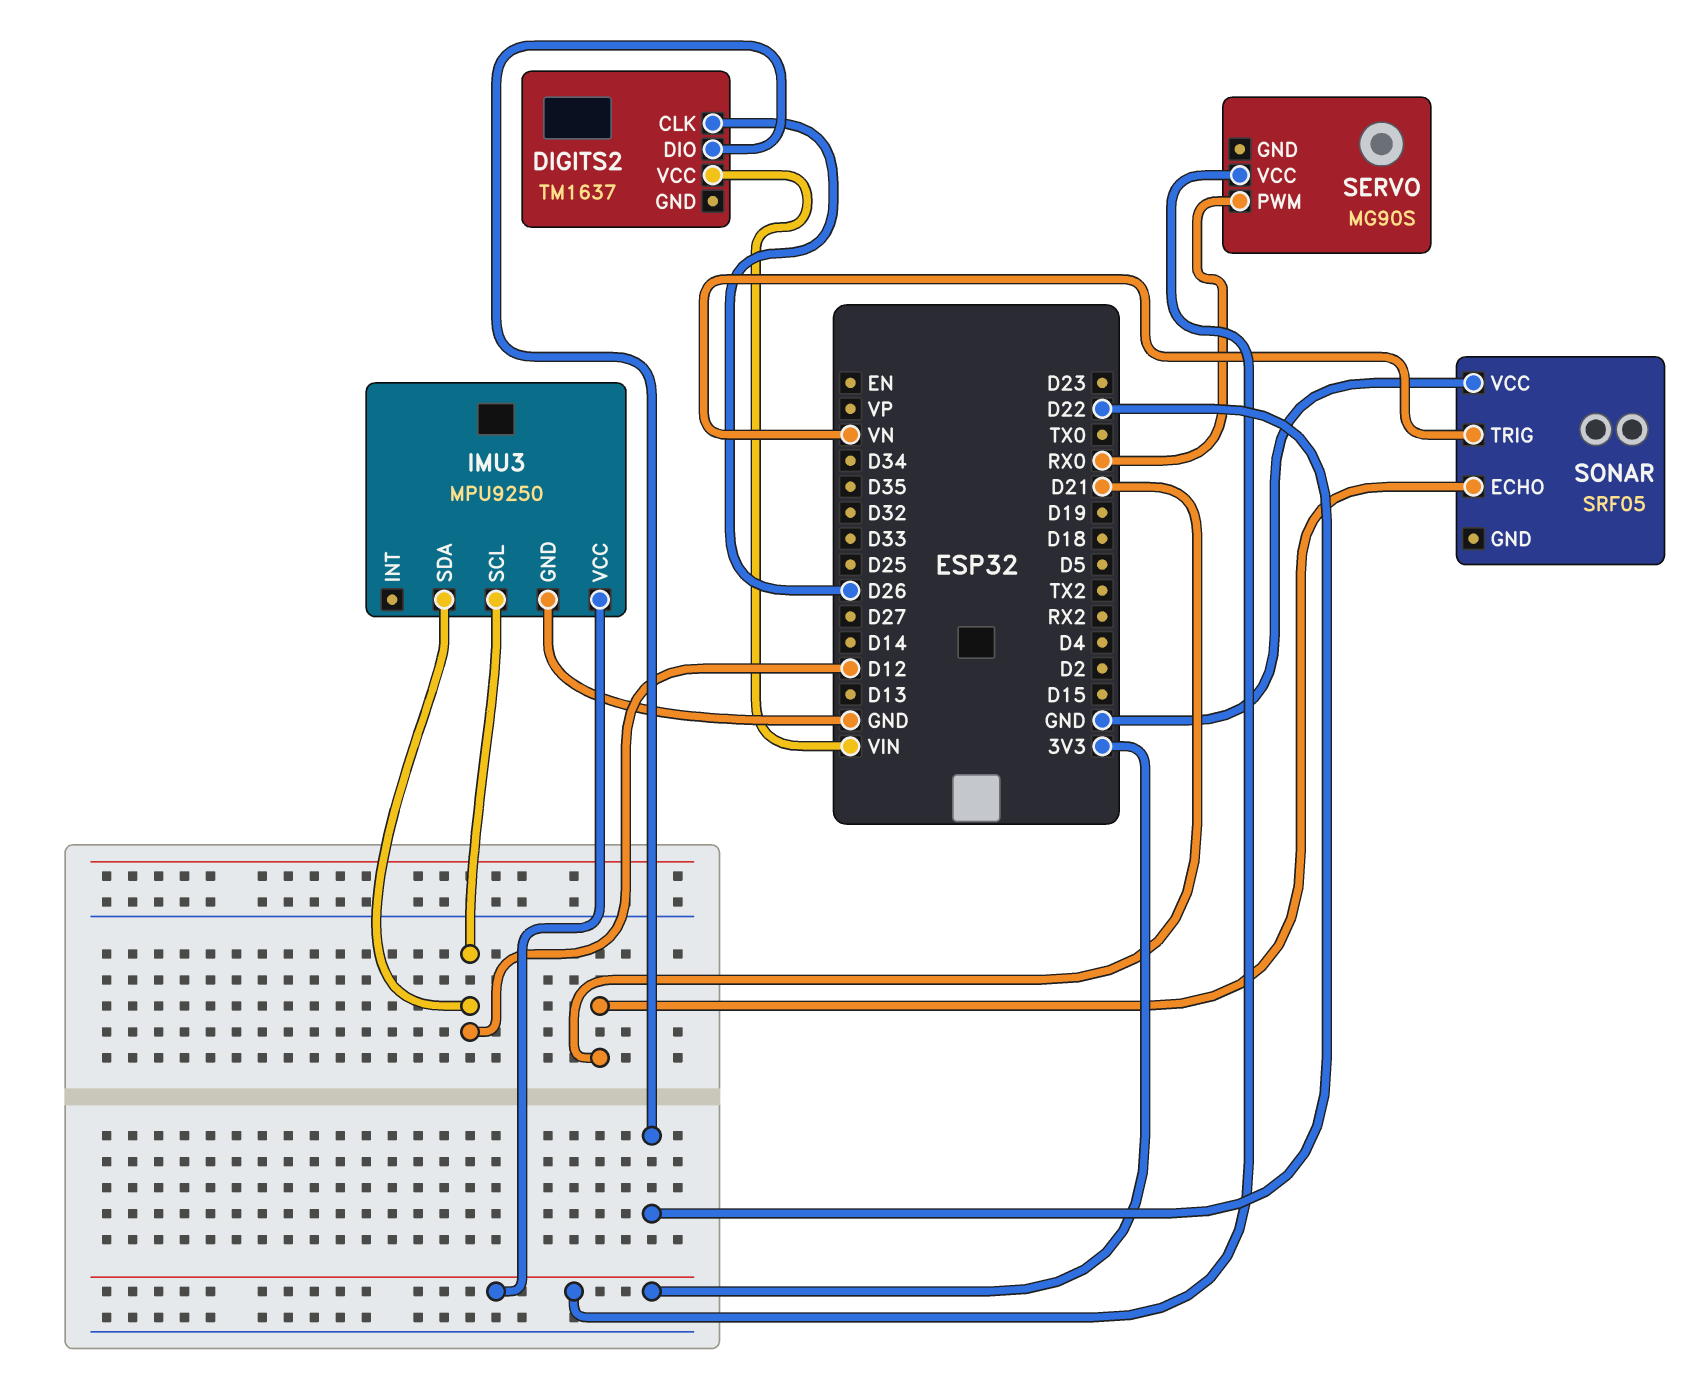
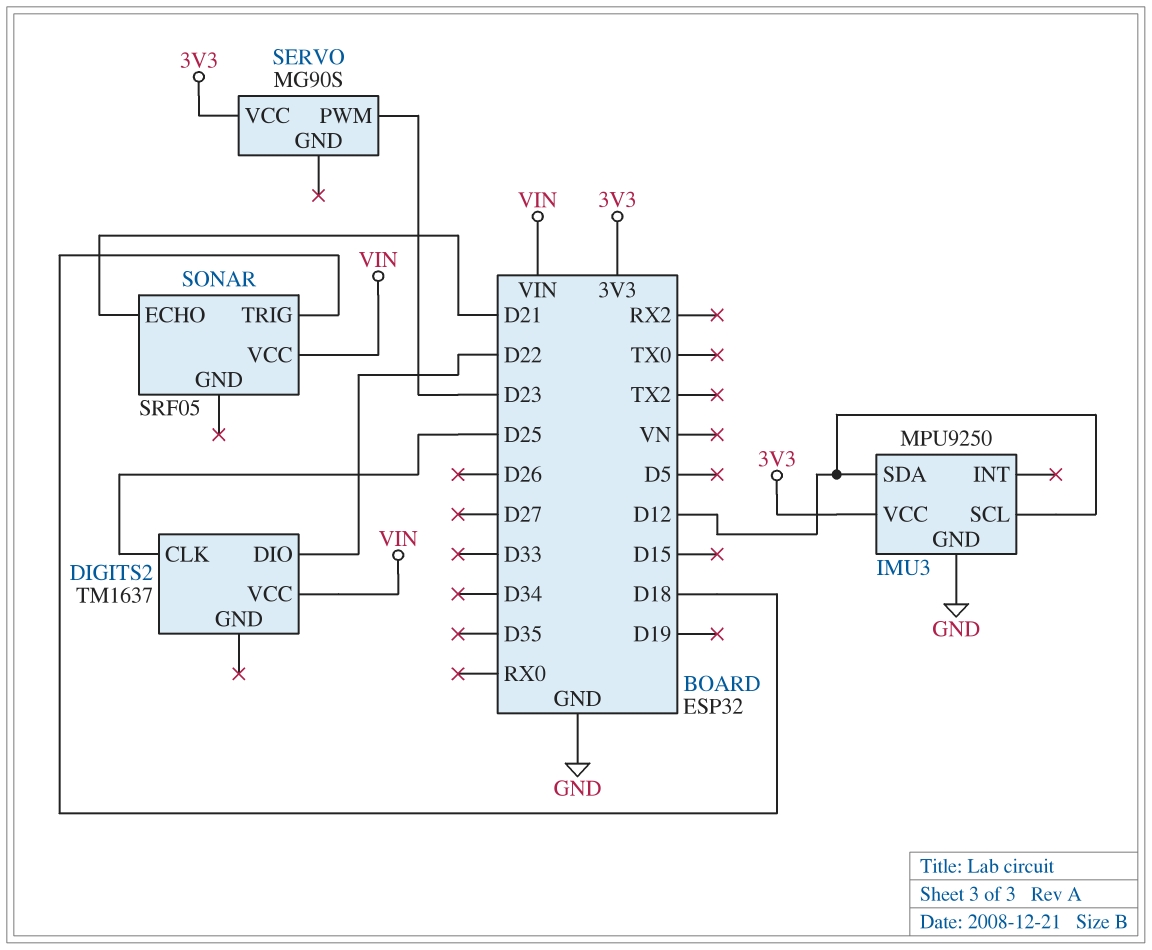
DIGITS2 pin CLK: D26 -> D25
SERVO pin PWM: RX0 -> D23
SONAR pin TRIG: VN -> D18
SONAR pin VCC: GND -> VIN

